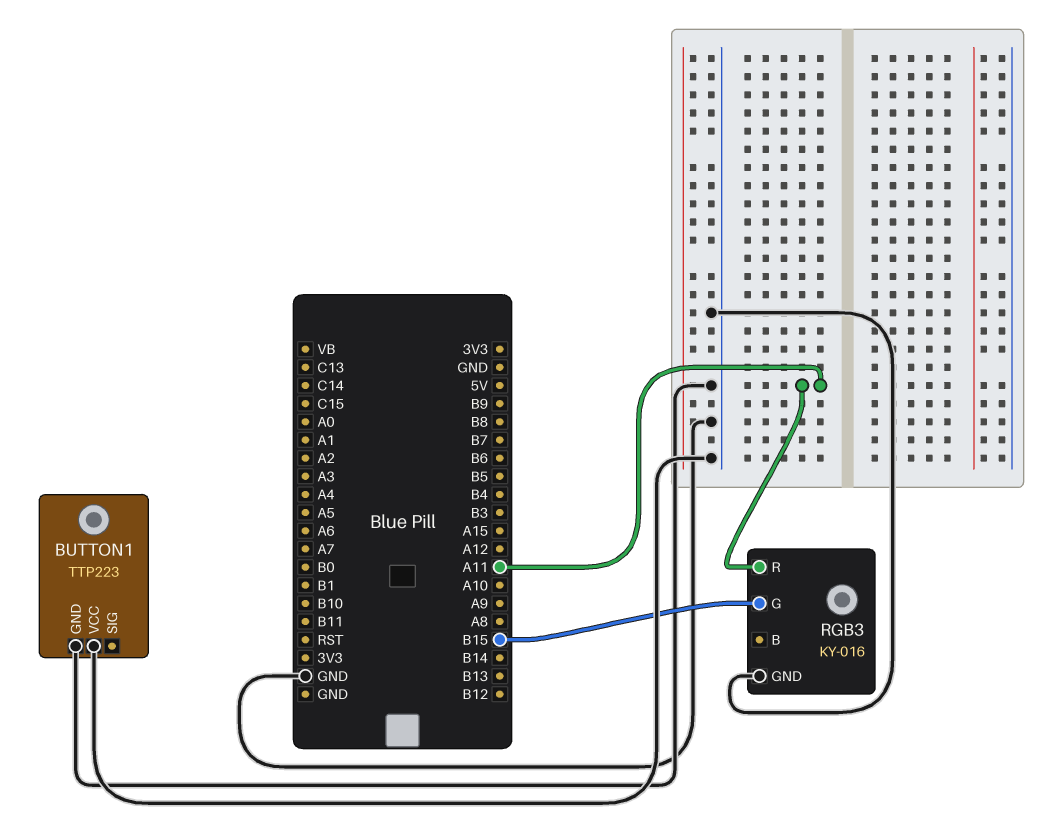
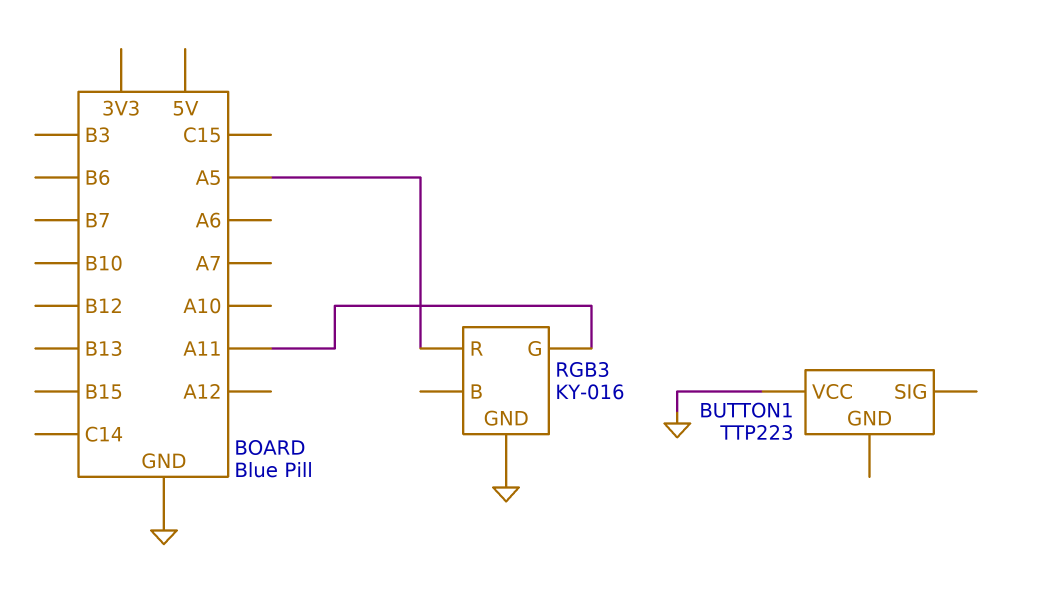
BUTTON1 pin GND: GND -> none
RGB3 pin G: B15 -> A11
RGB3 pin R: A11 -> A5

